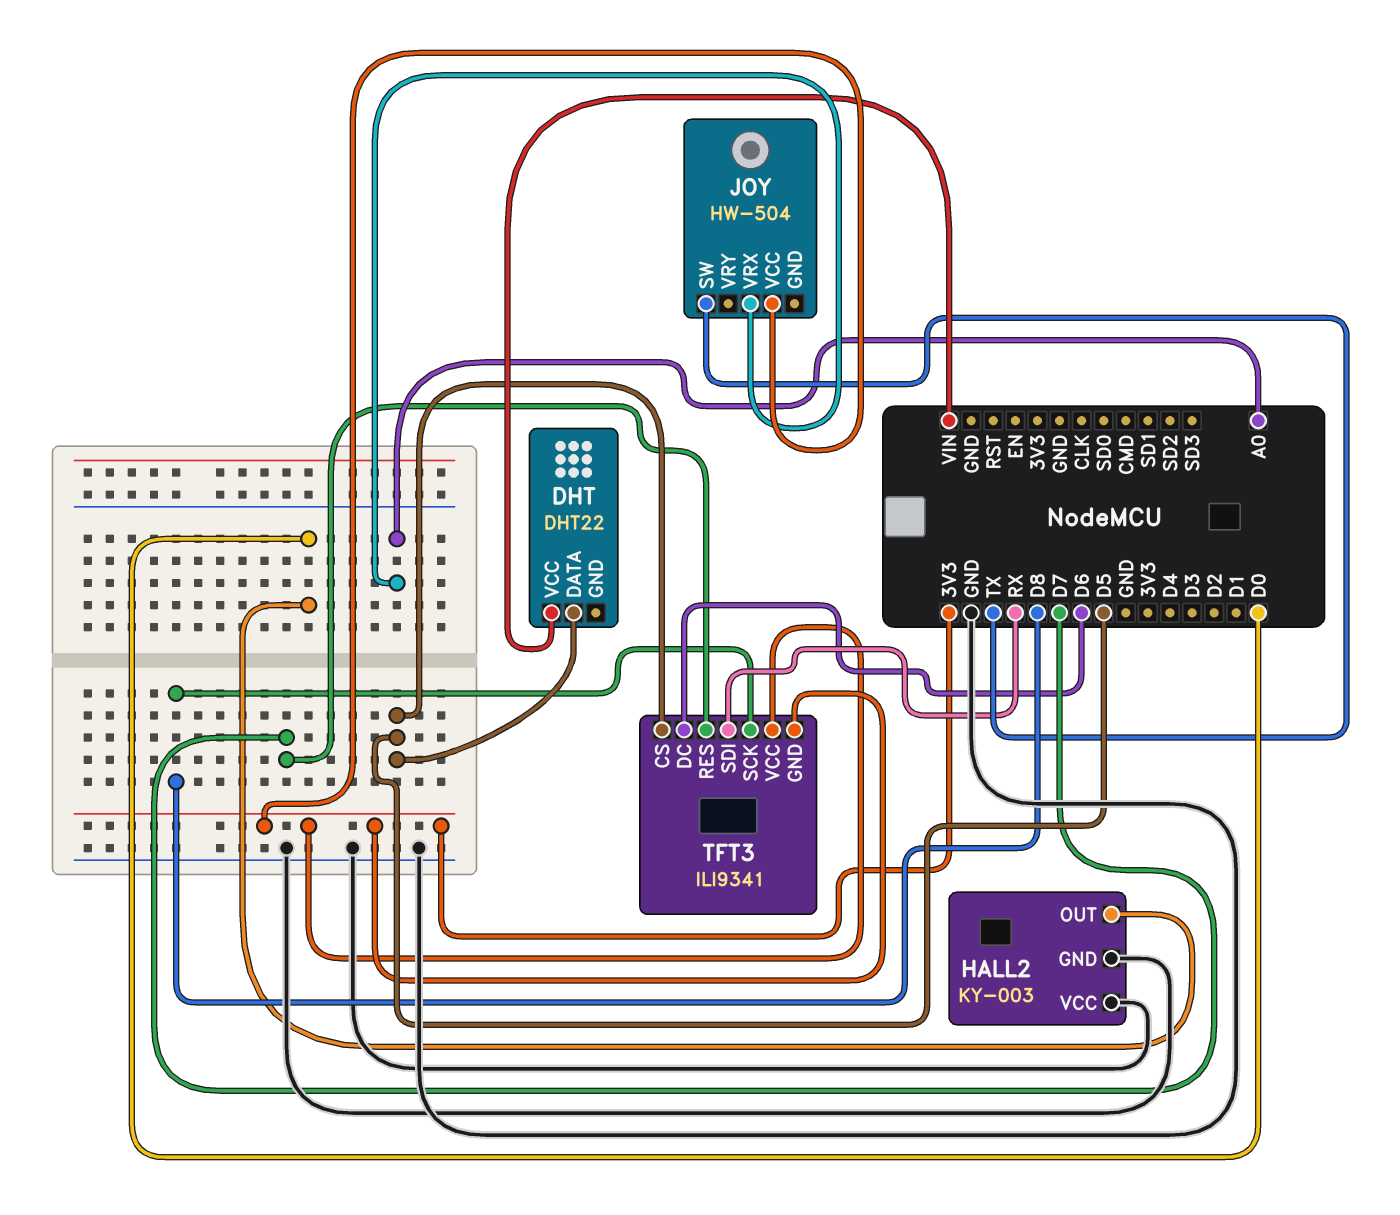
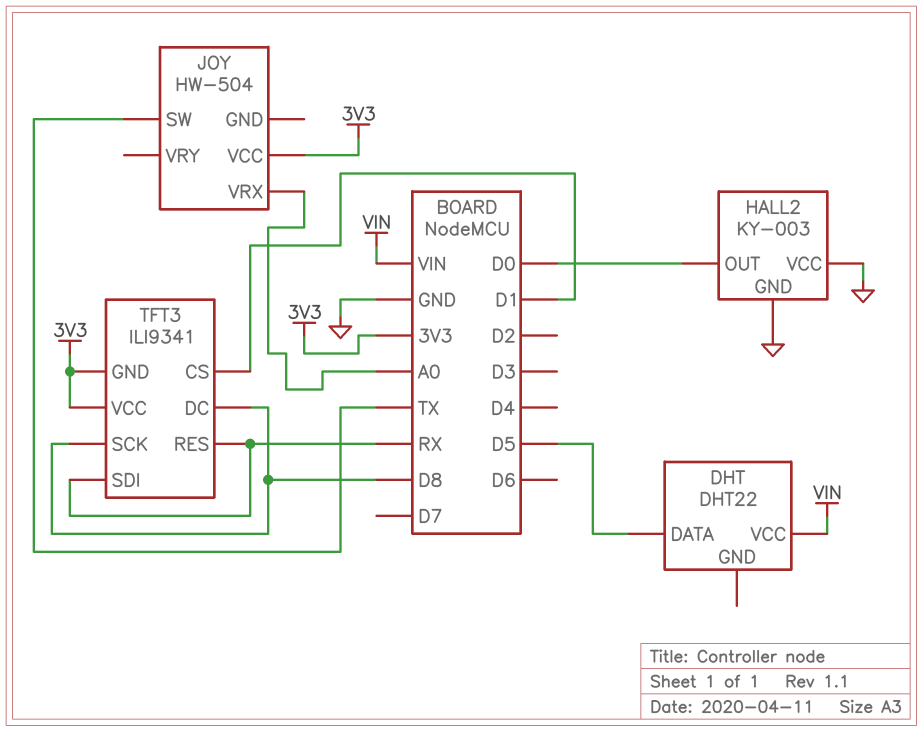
TFT3 pin CS: D5 -> D1
TFT3 pin DC: D6 -> D8
TFT3 pin RES: D7 -> RX

